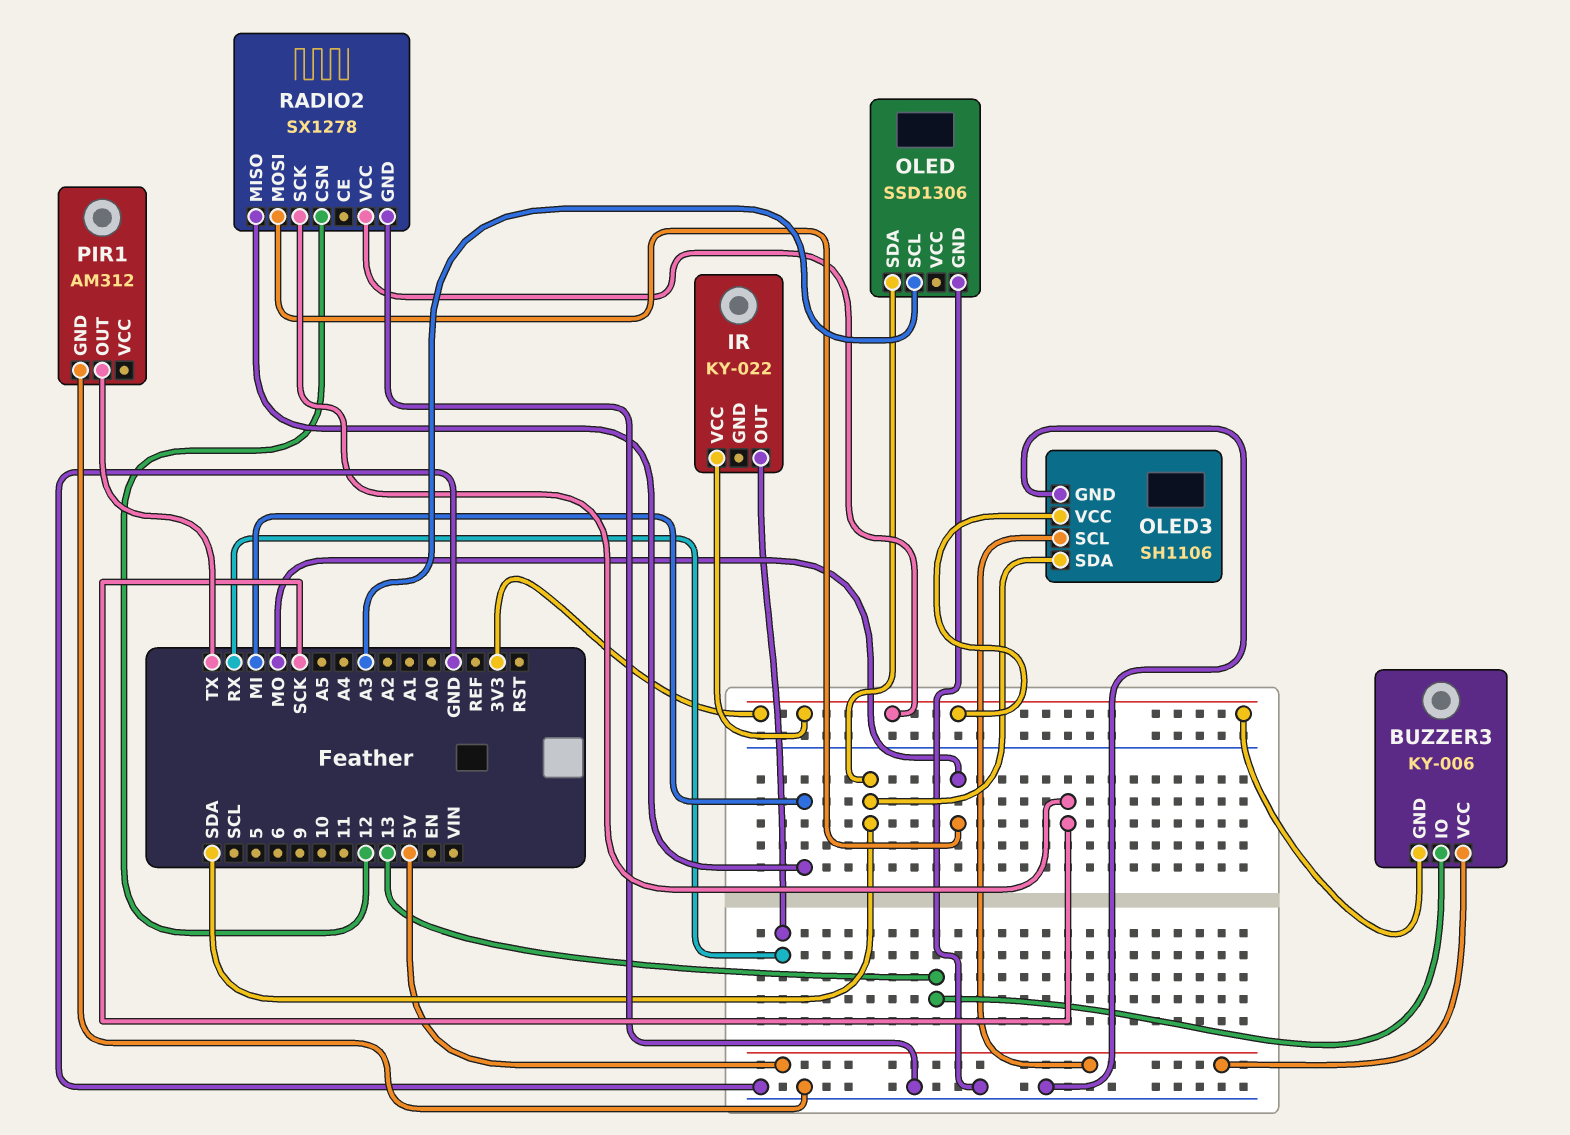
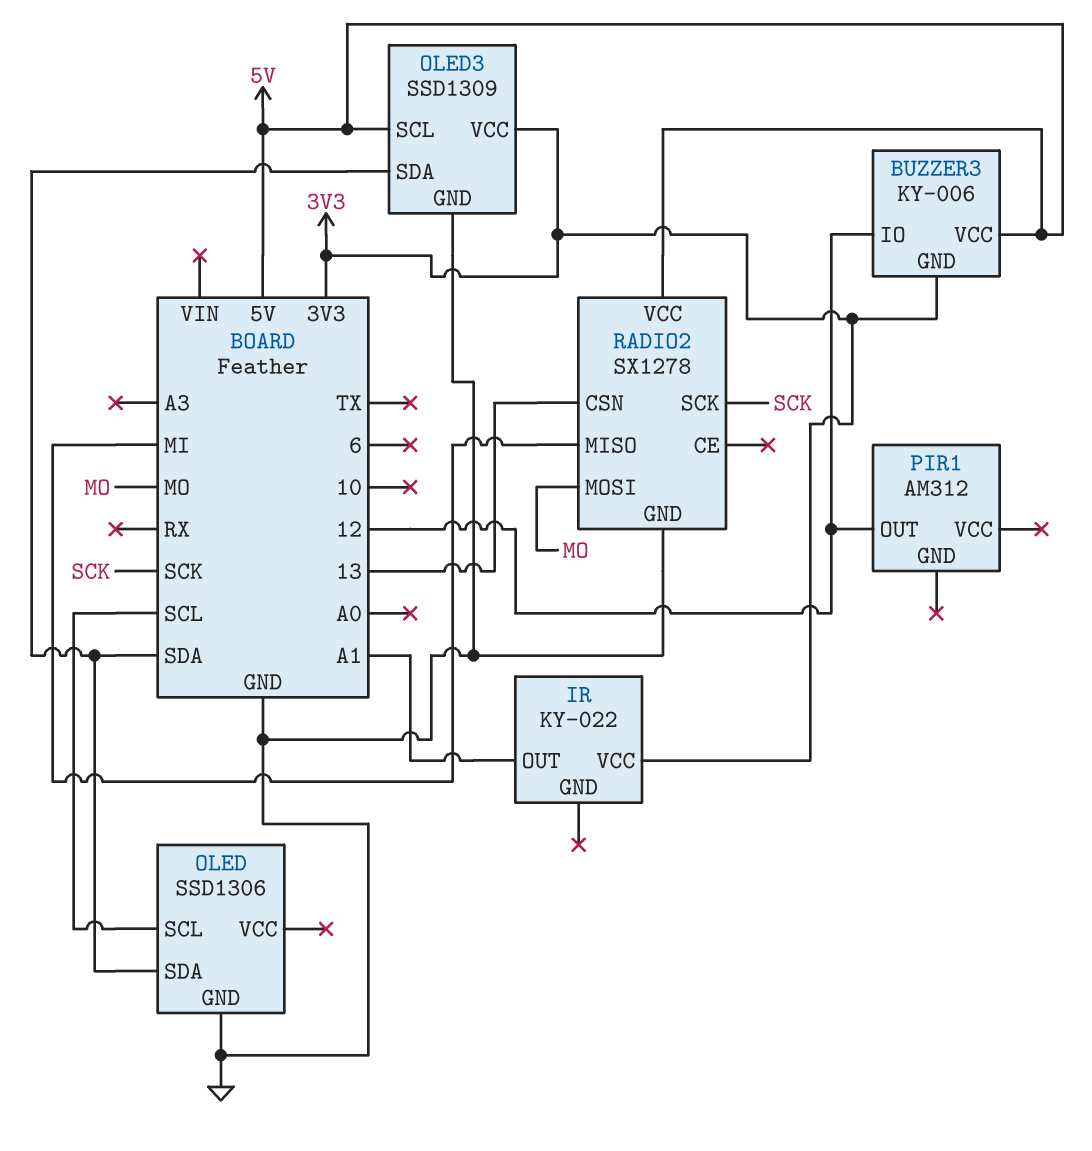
BUZZER3 pin IO: 13 -> 12
IR pin OUT: RX -> A1
OLED pin SCL: A3 -> SCL
OLED3: SH1106 -> SSD1309
PIR1 pin GND: GND -> none
PIR1 pin OUT: TX -> 12
RADIO2 pin CSN: 12 -> 13
RADIO2 pin VCC: 3V3 -> 5V

